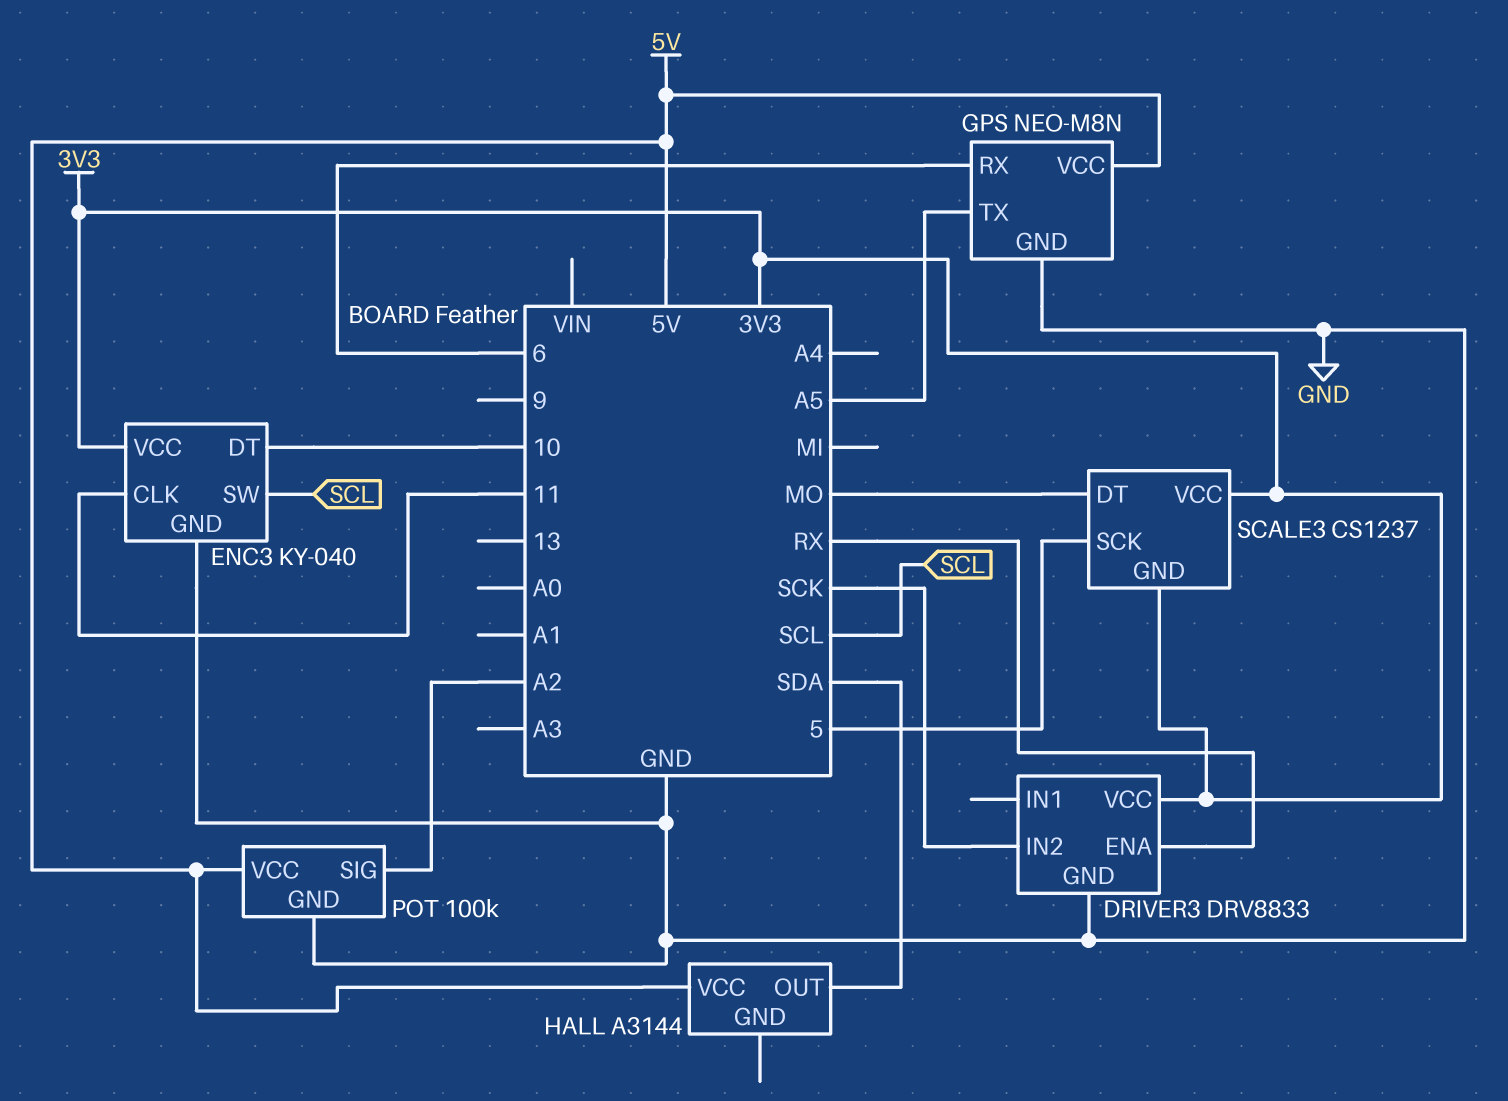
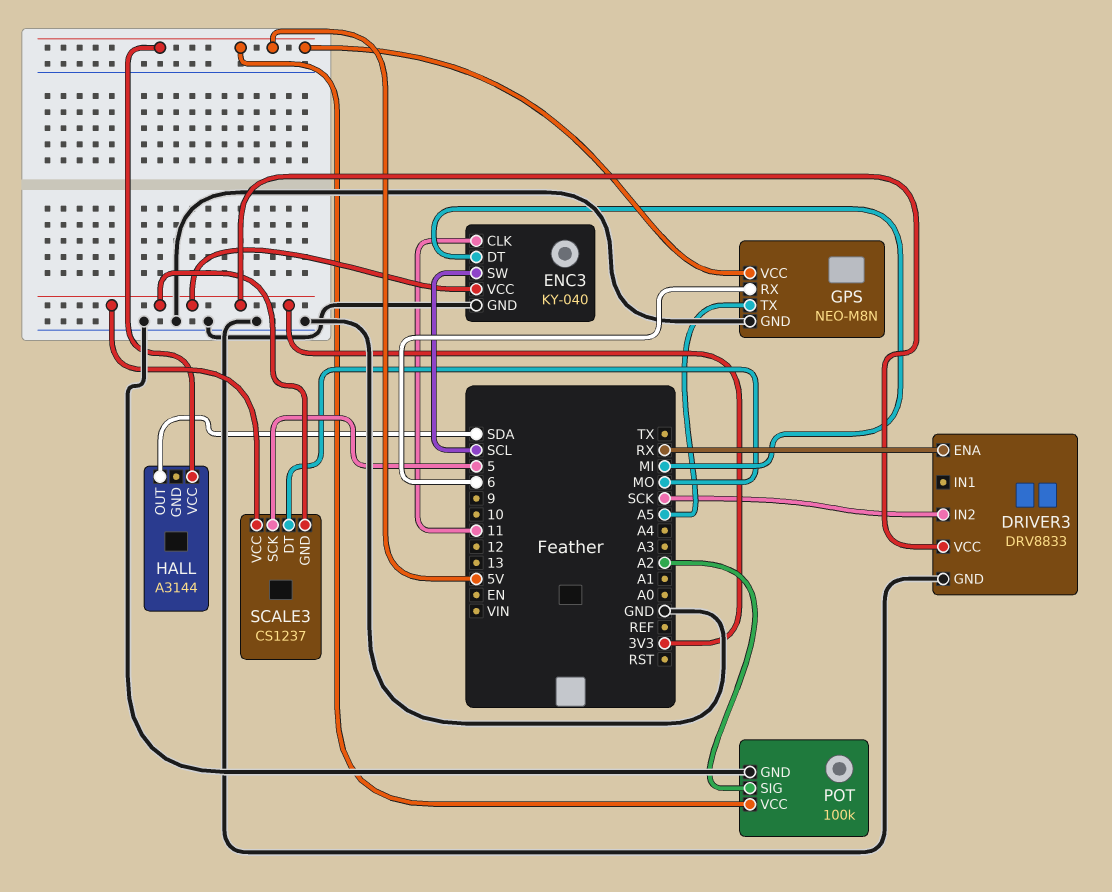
ENC3 pin DT: 10 -> MI

